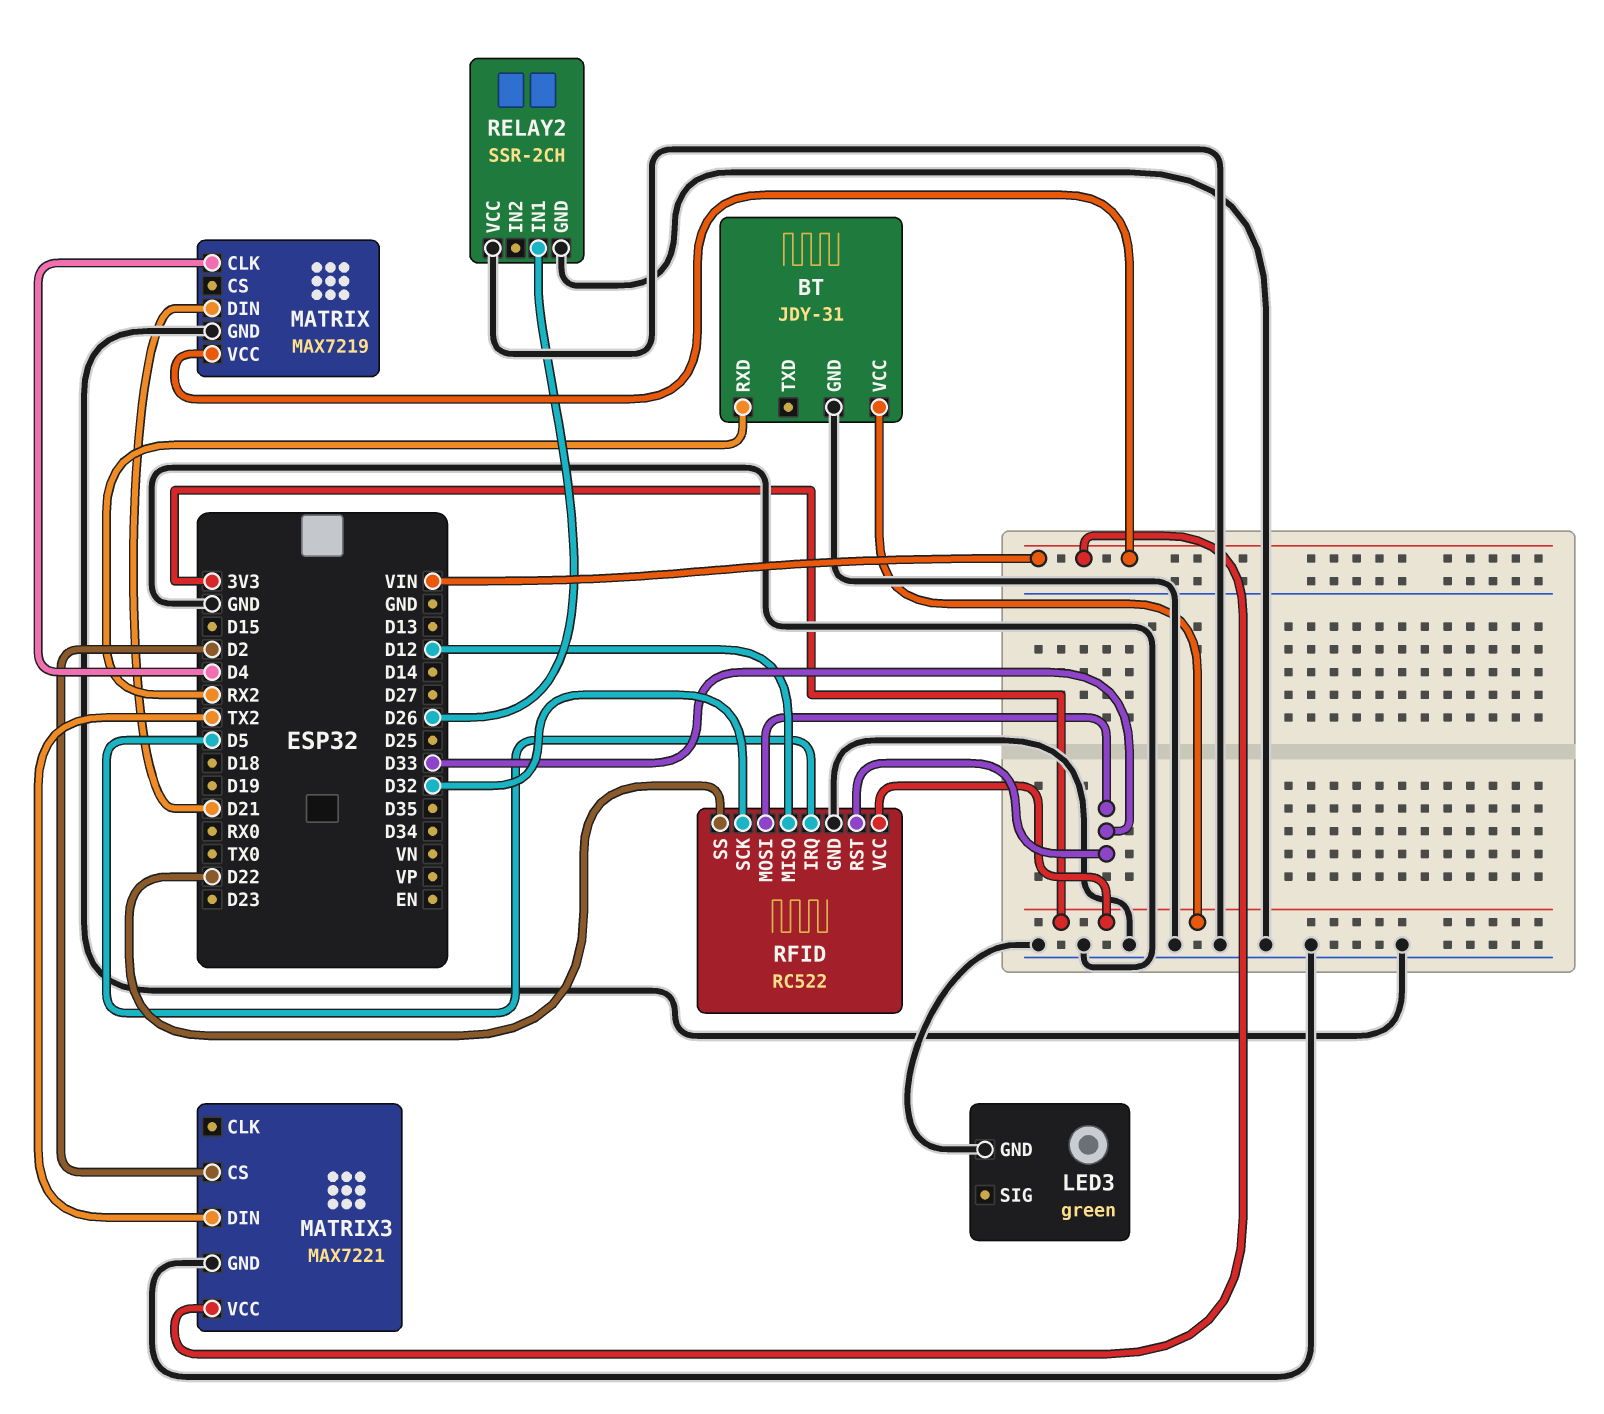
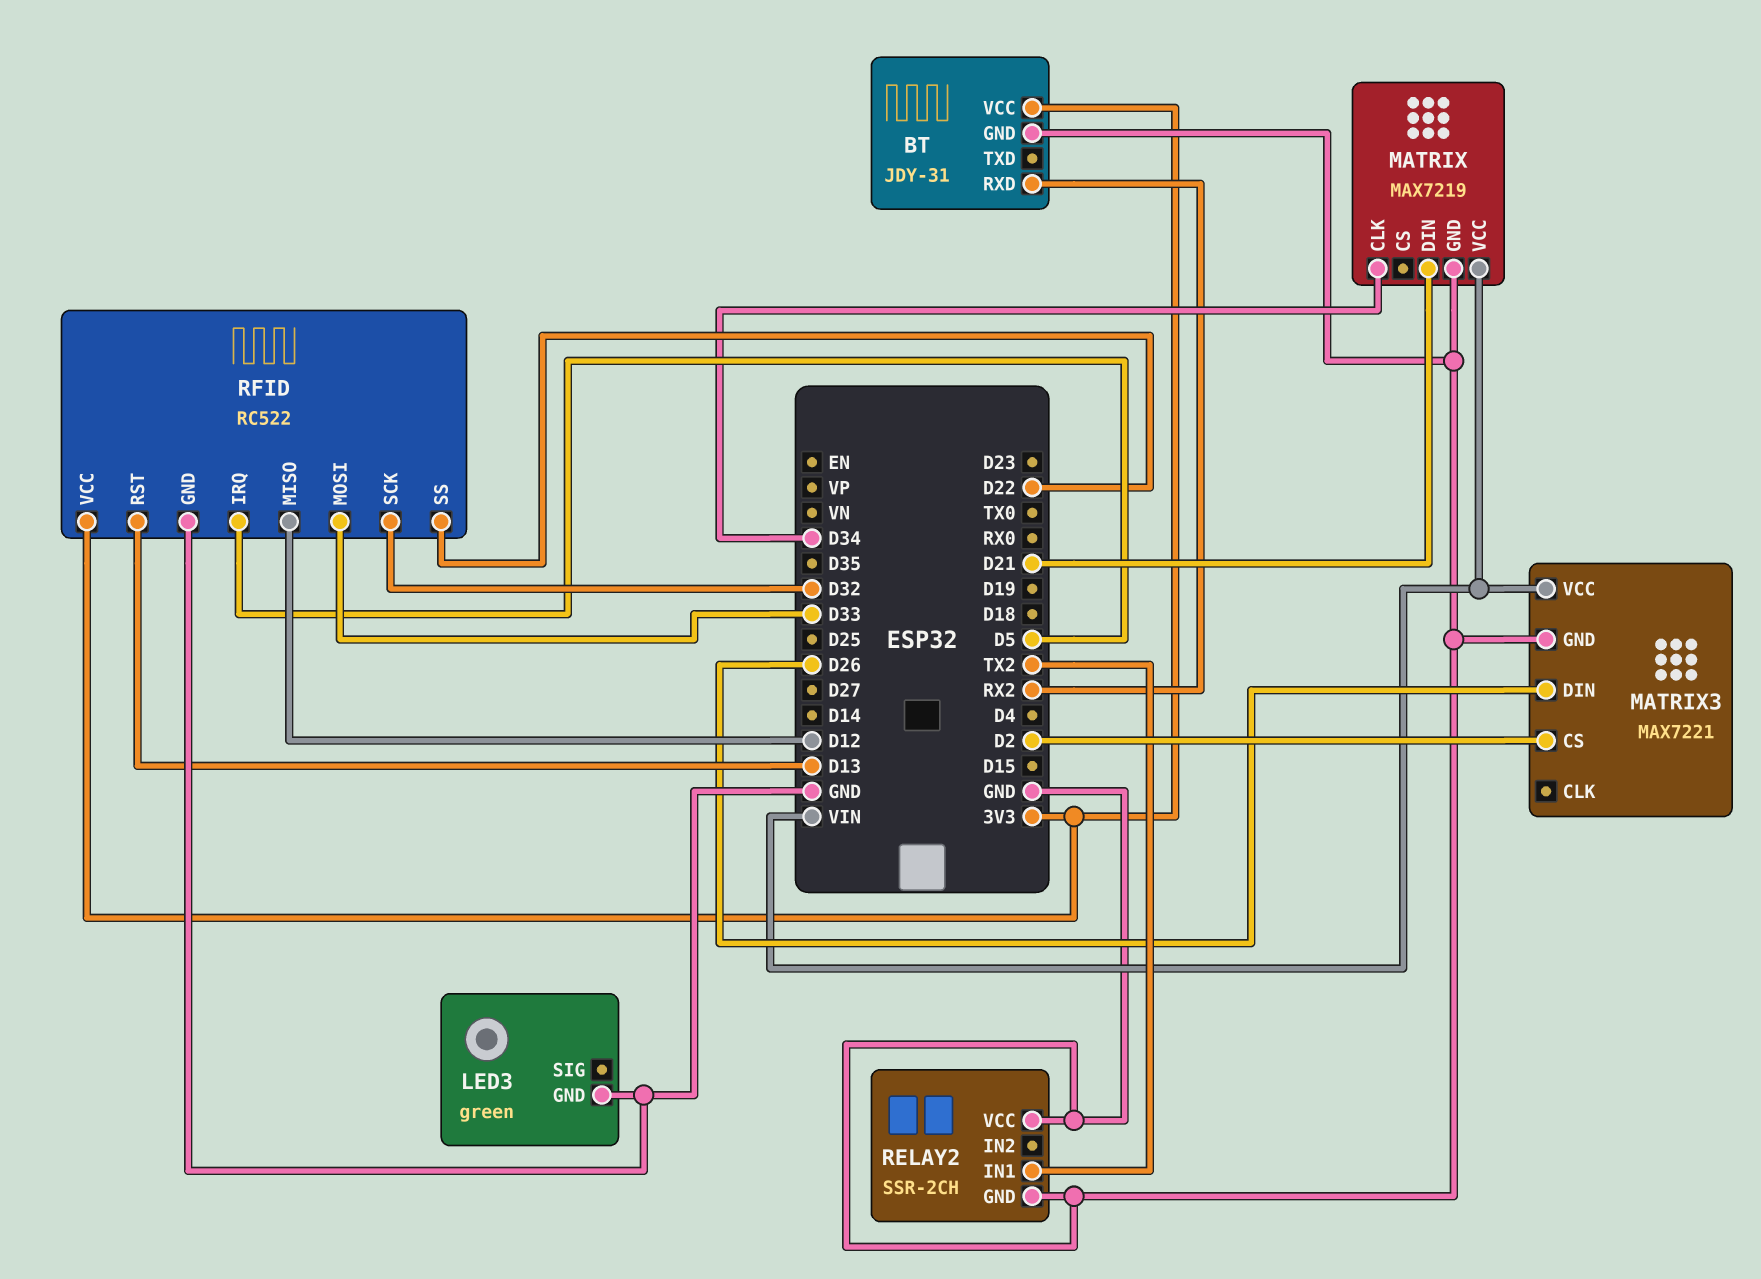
MATRIX pin CLK: D4 -> D34
MATRIX3 pin DIN: TX2 -> D26
RELAY2 pin IN1: D26 -> TX2
RFID pin RST: D33 -> D13

